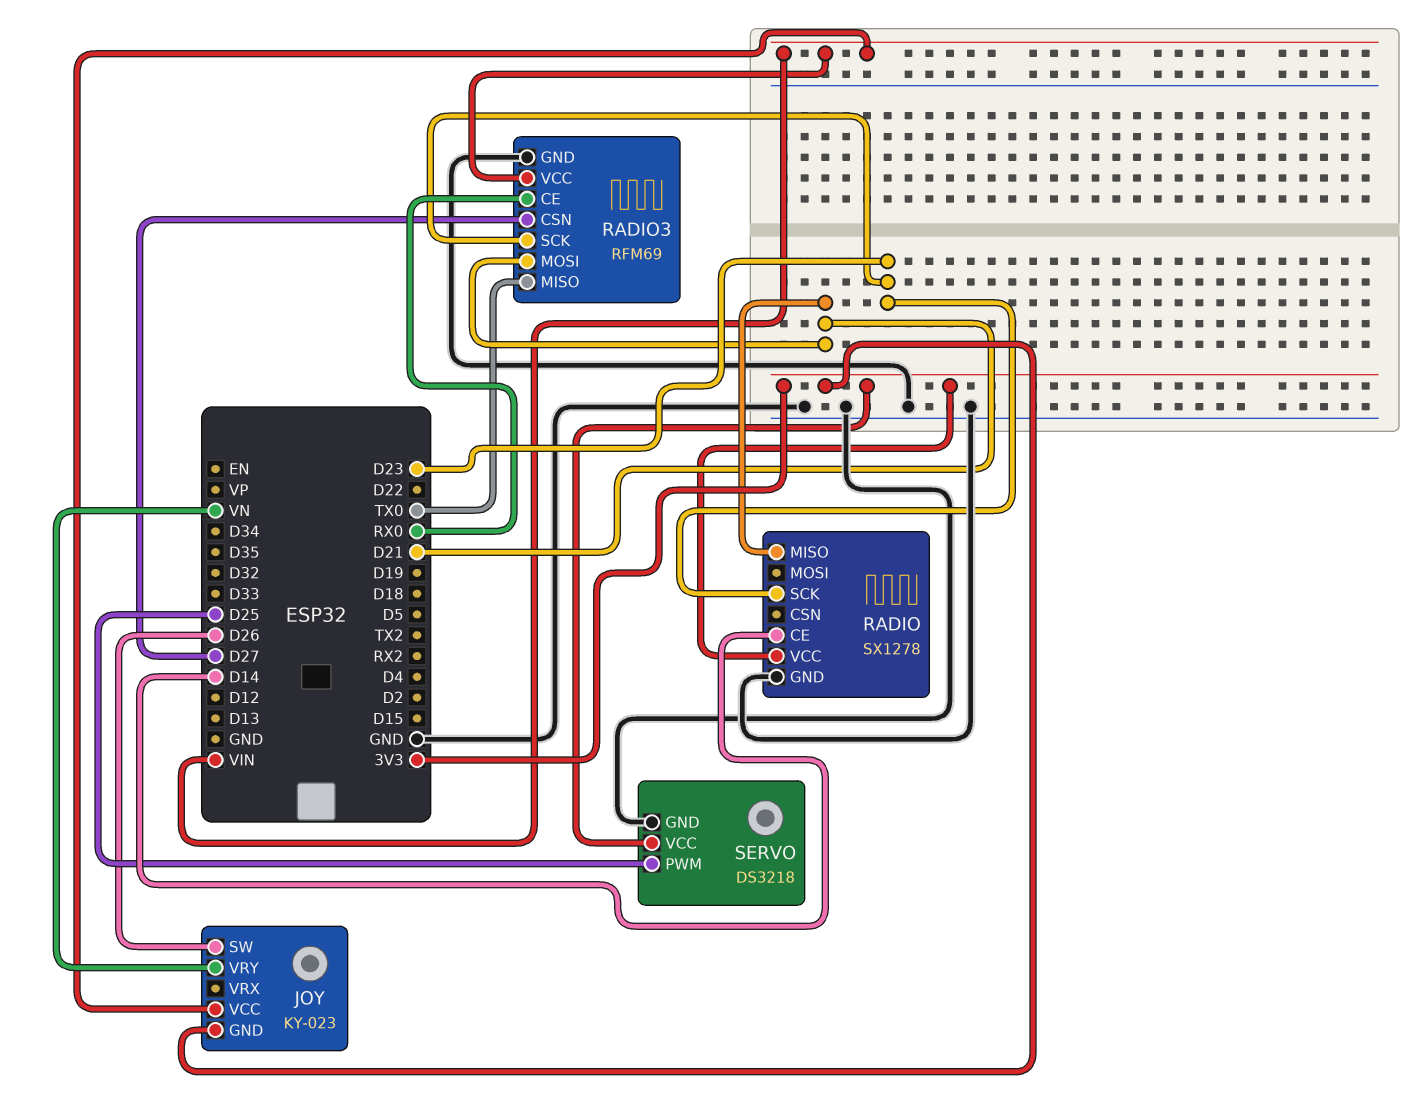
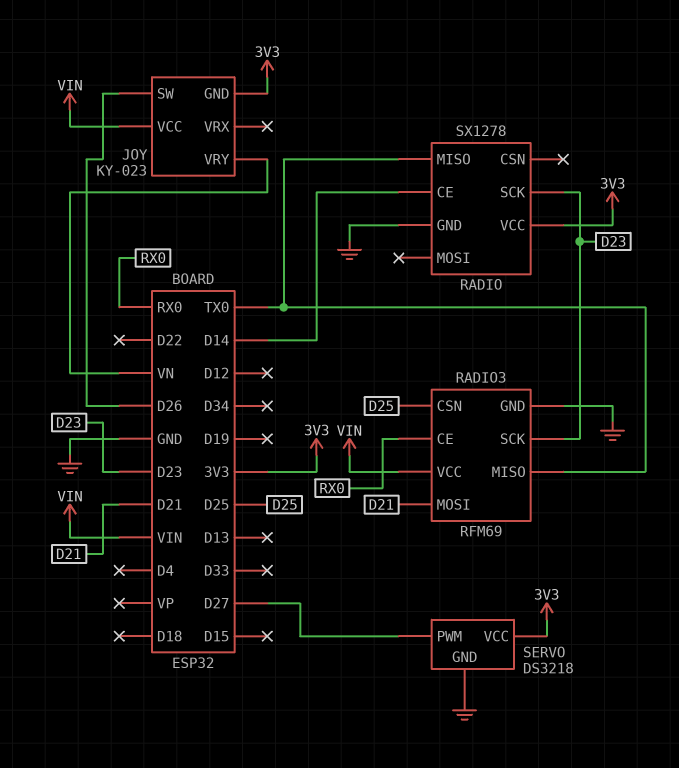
RADIO pin MISO: D21 -> TX0
RADIO3 pin CSN: D27 -> D25
SERVO pin PWM: D25 -> D27

